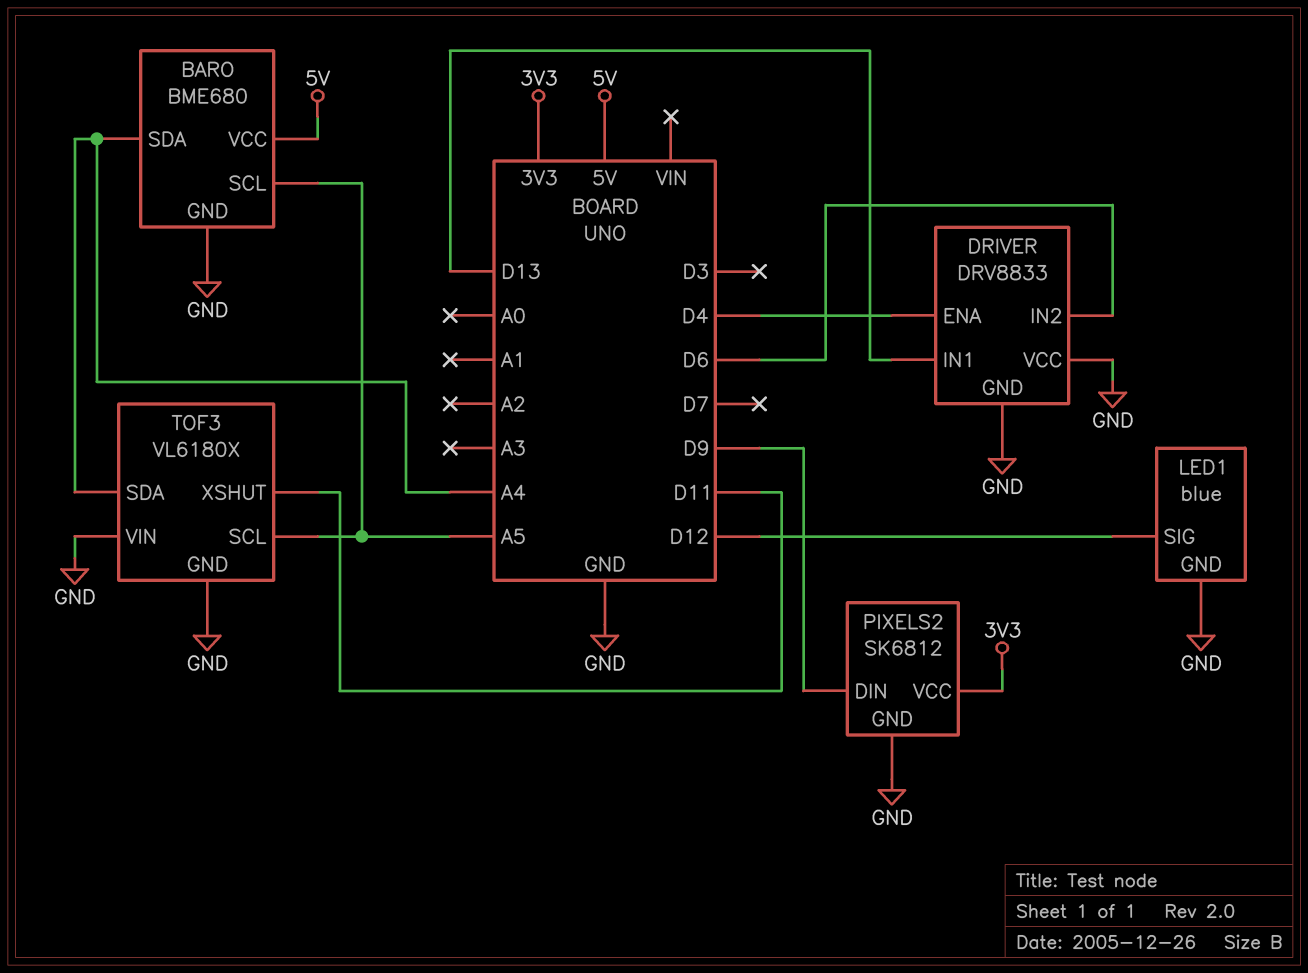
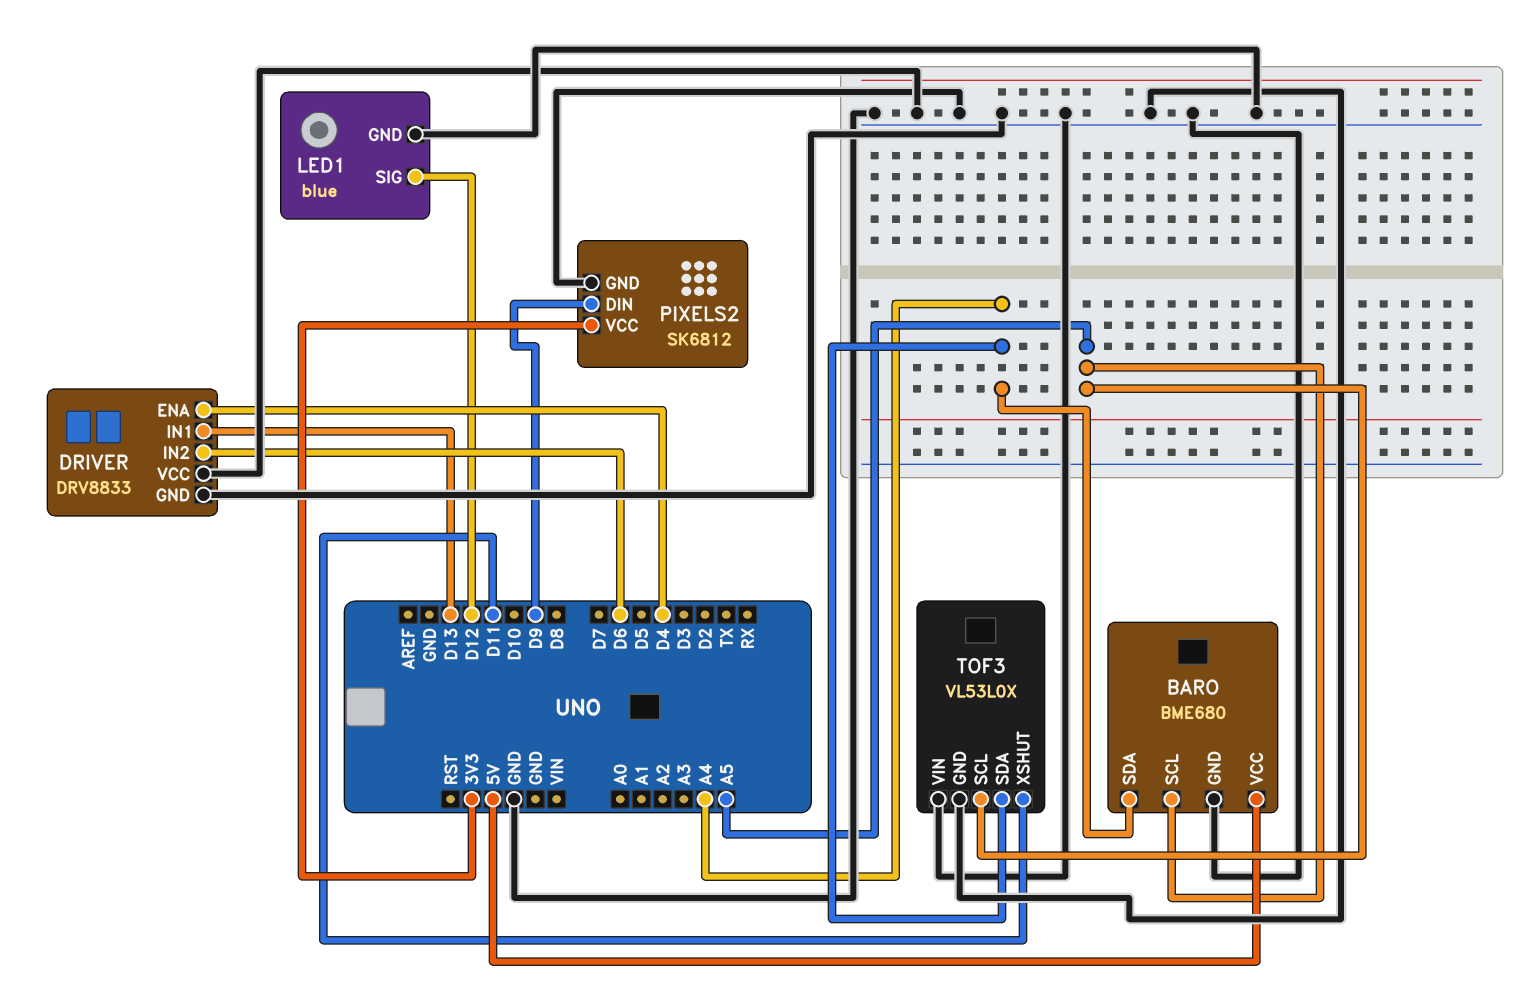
TOF3: VL6180X -> VL53L0X

